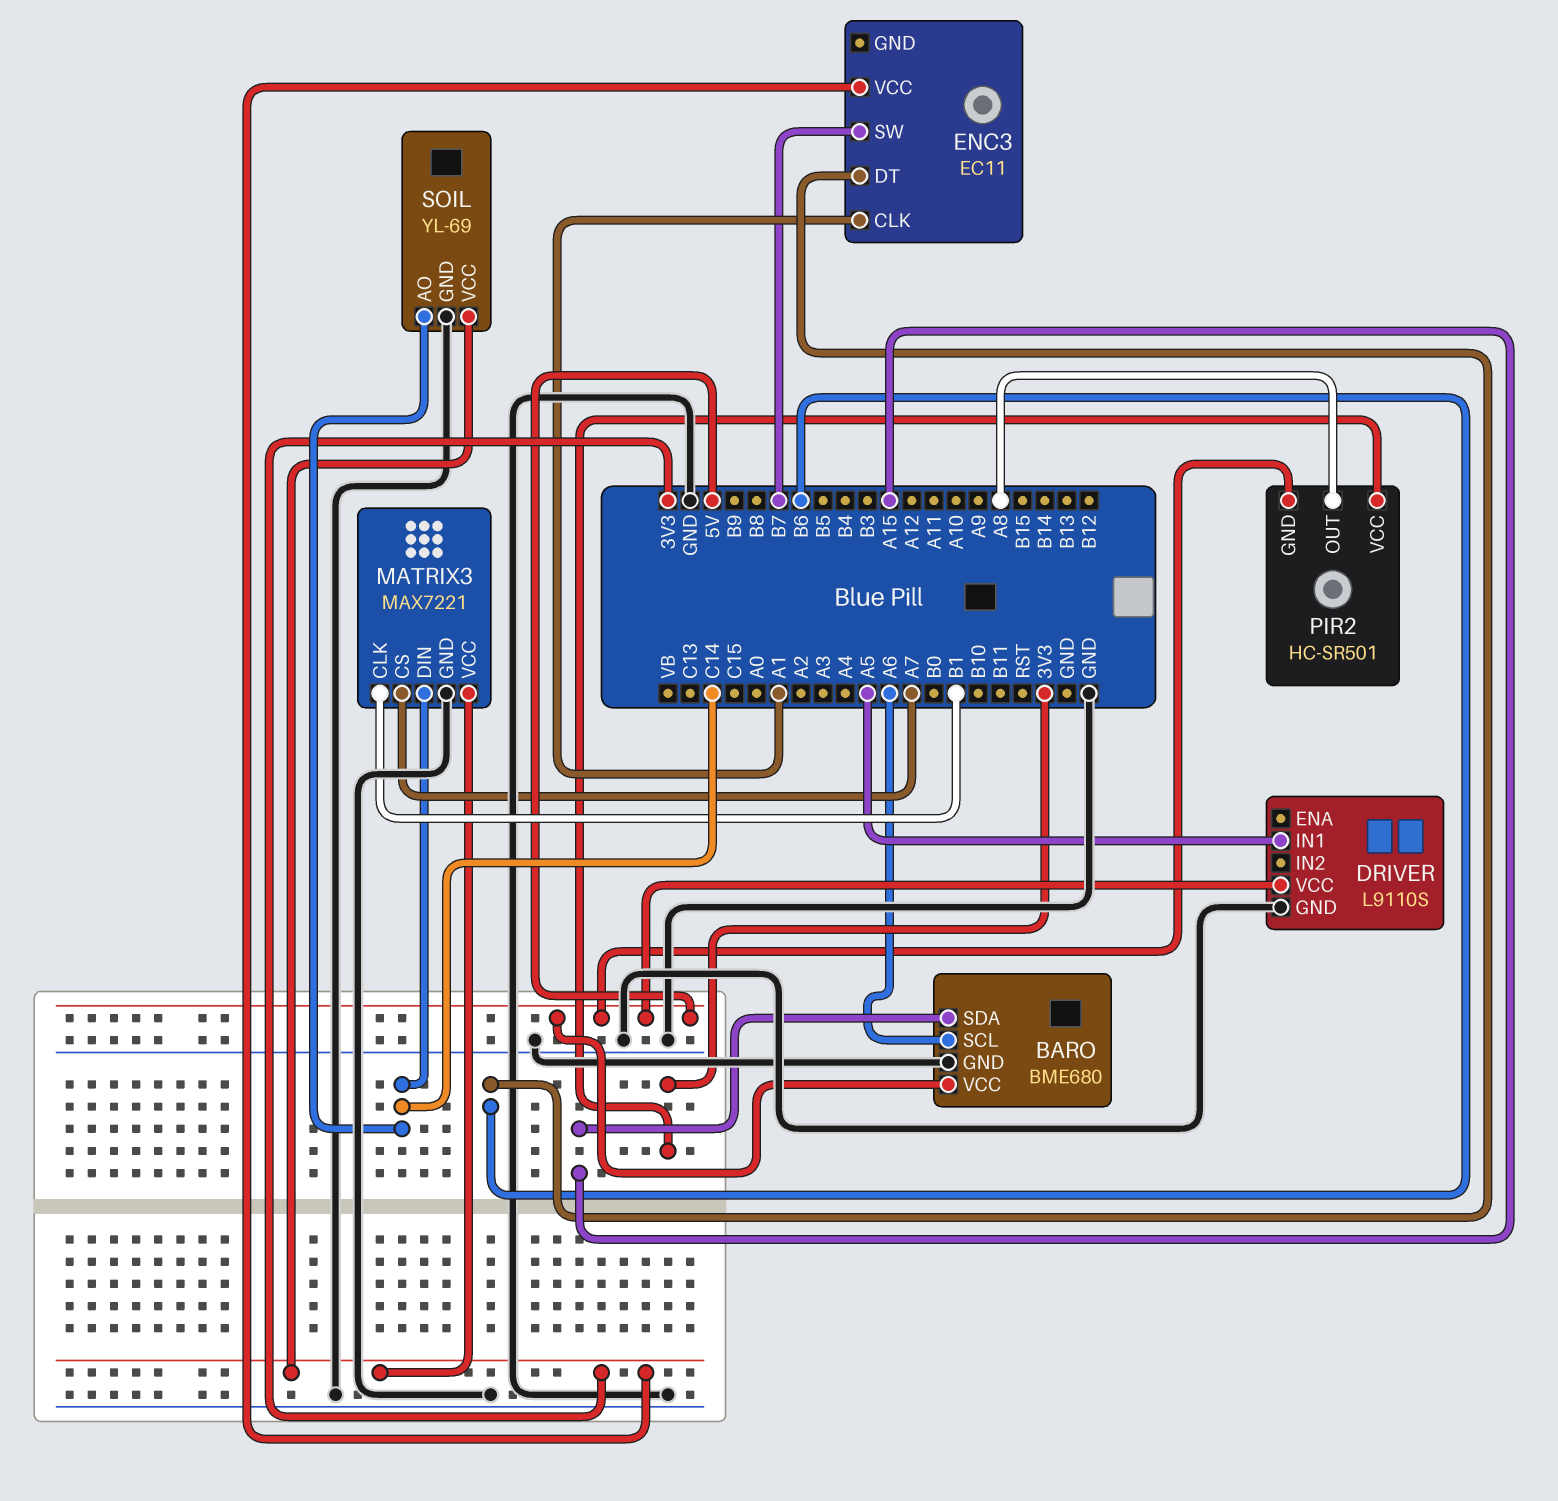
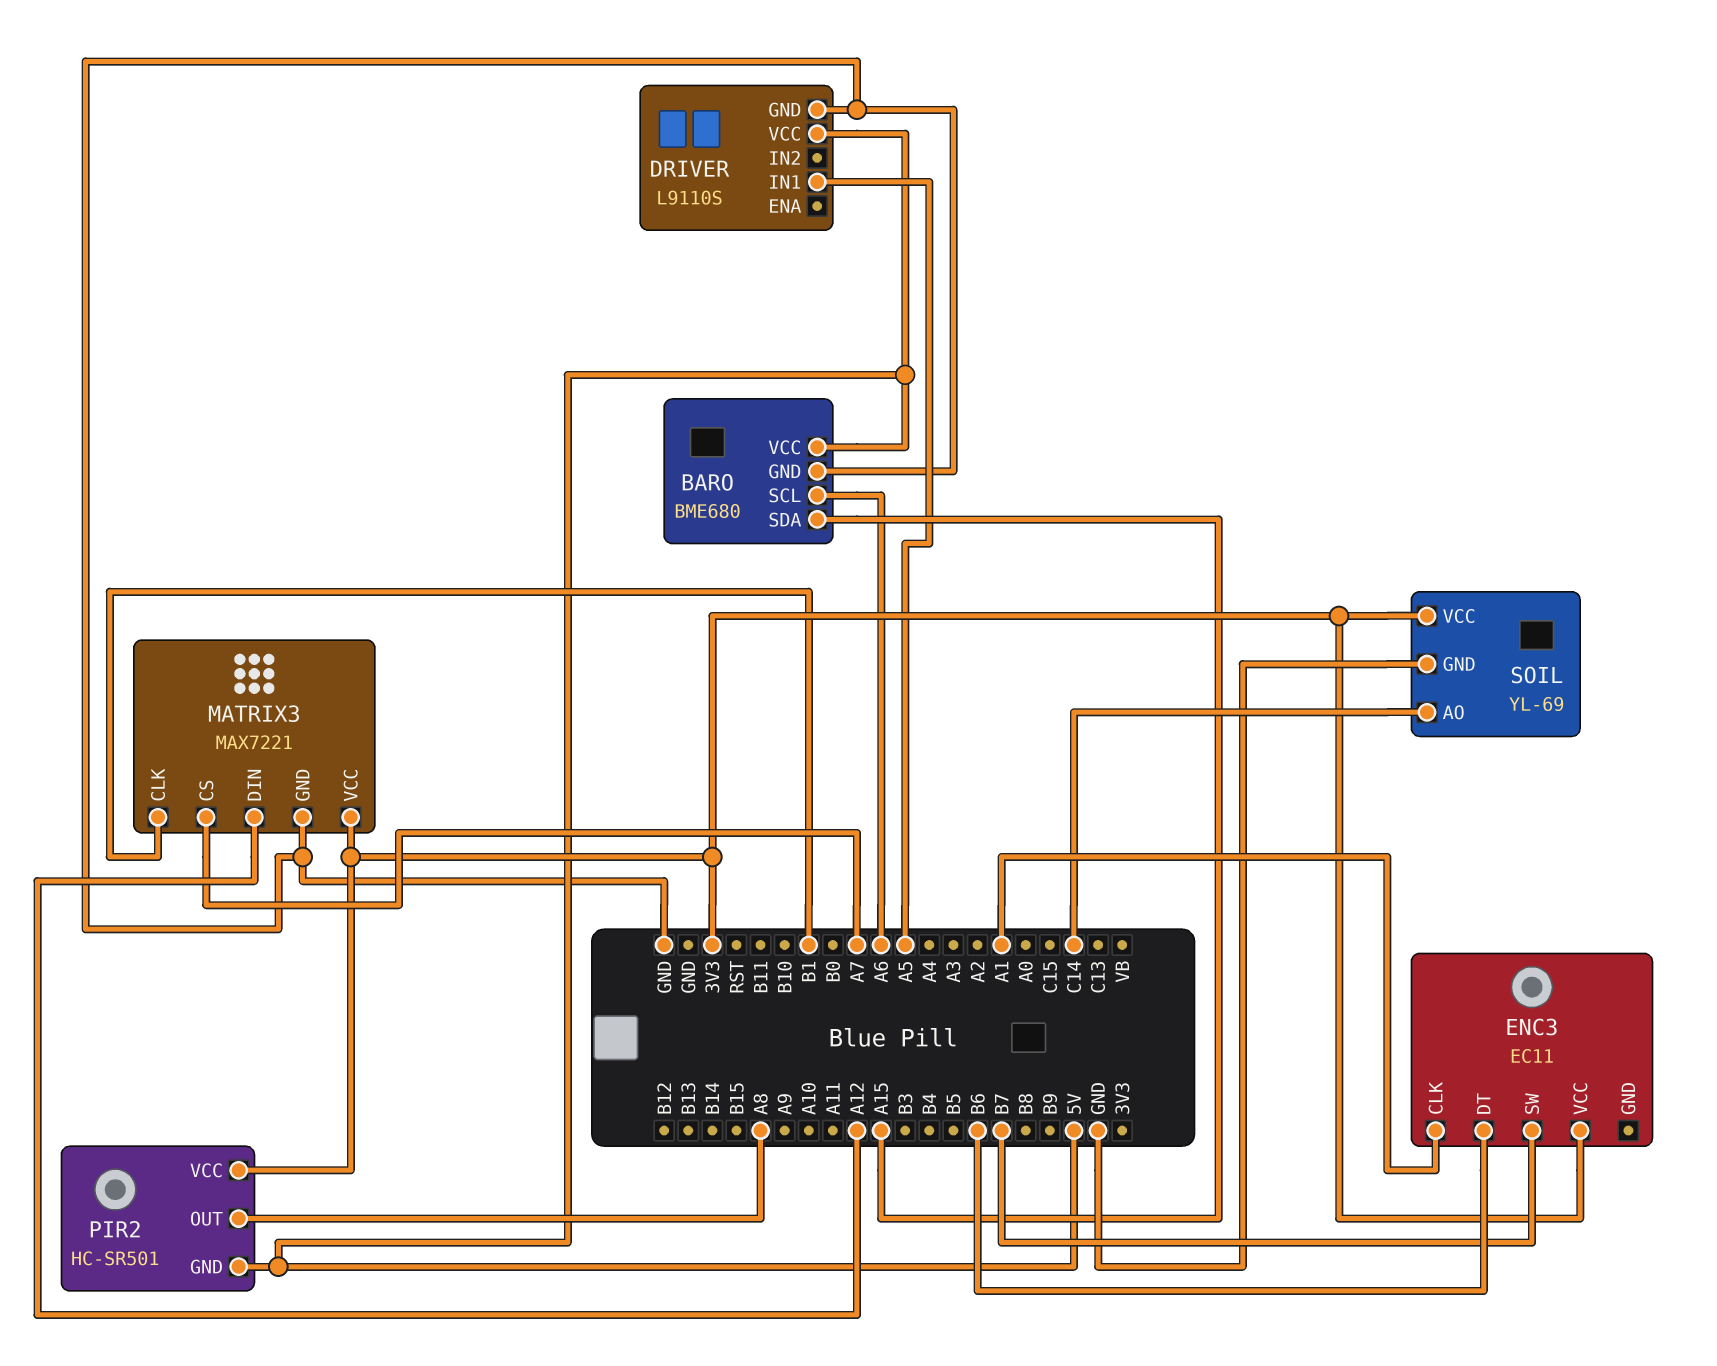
MATRIX3 pin DIN: C14 -> A12

